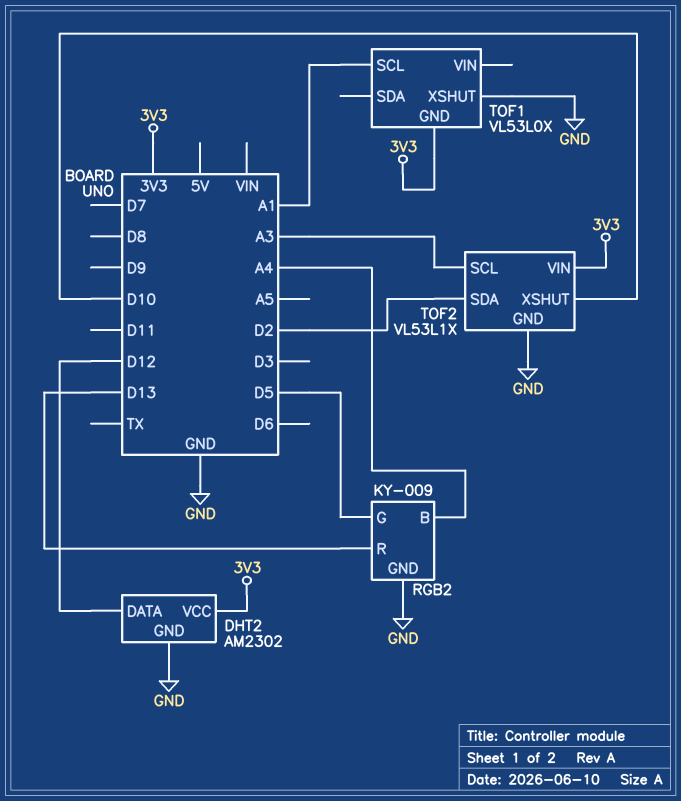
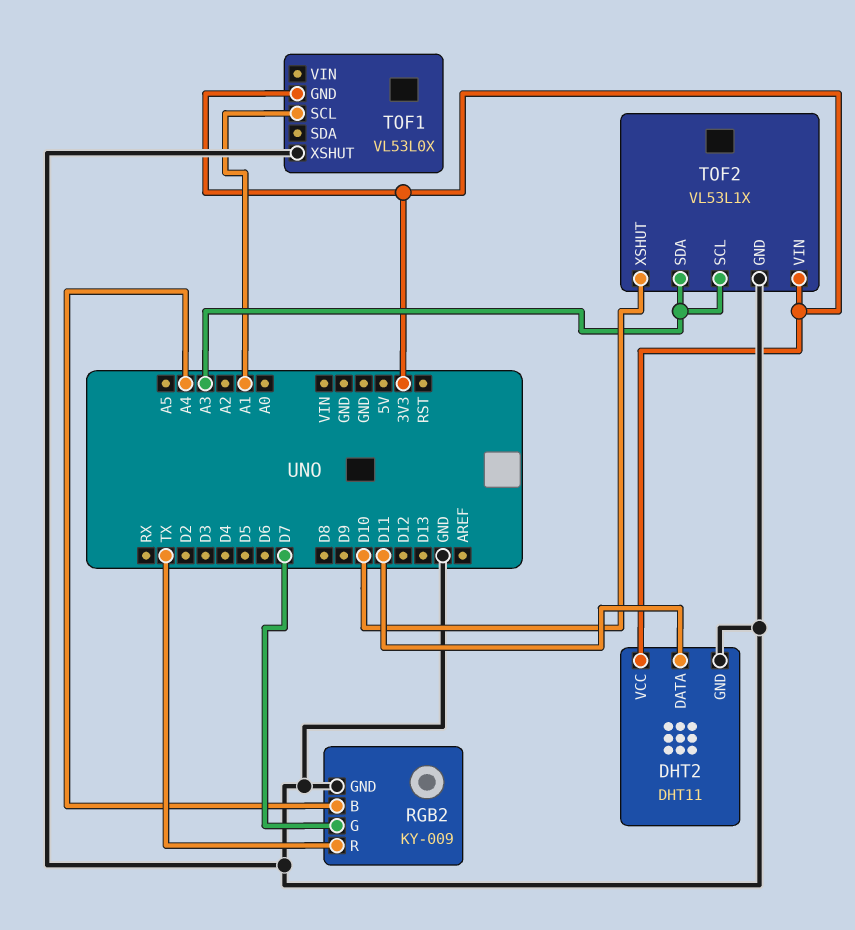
DHT2: AM2302 -> DHT11
DHT2 pin DATA: D12 -> D11
RGB2 pin G: D5 -> D7
RGB2 pin R: D13 -> TX
TOF2 pin SDA: D2 -> A3

